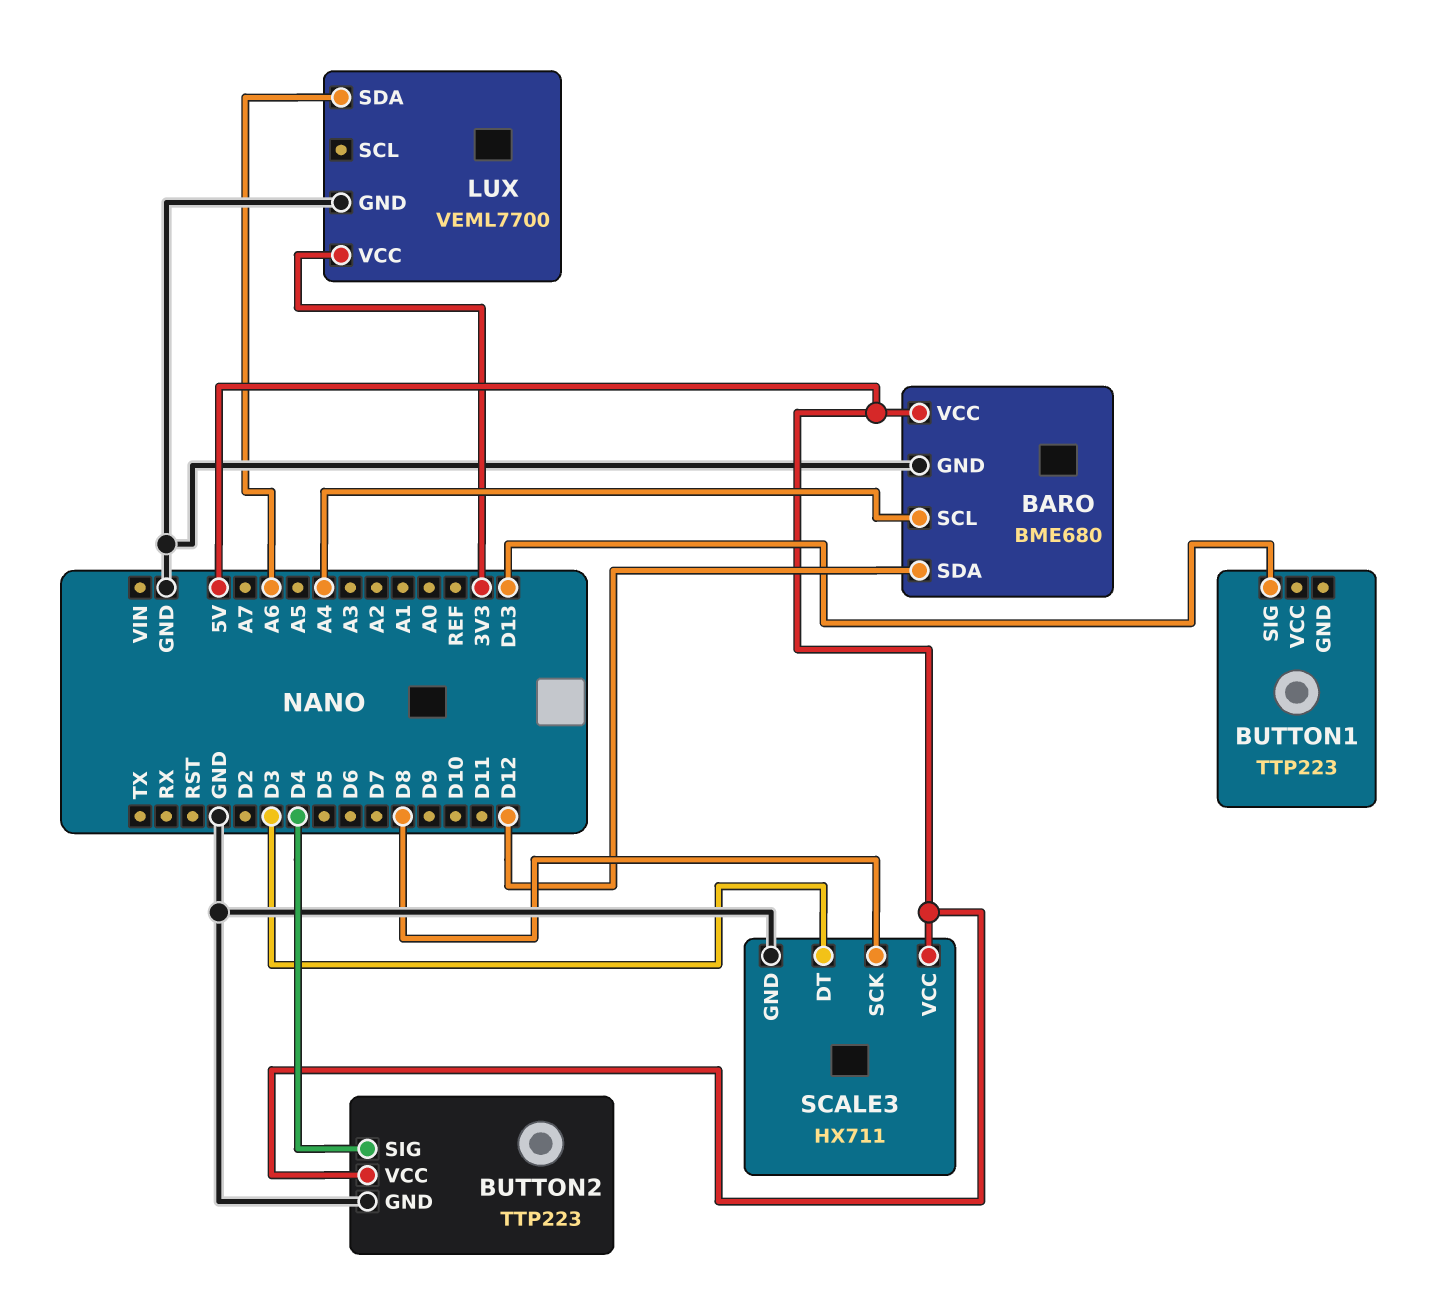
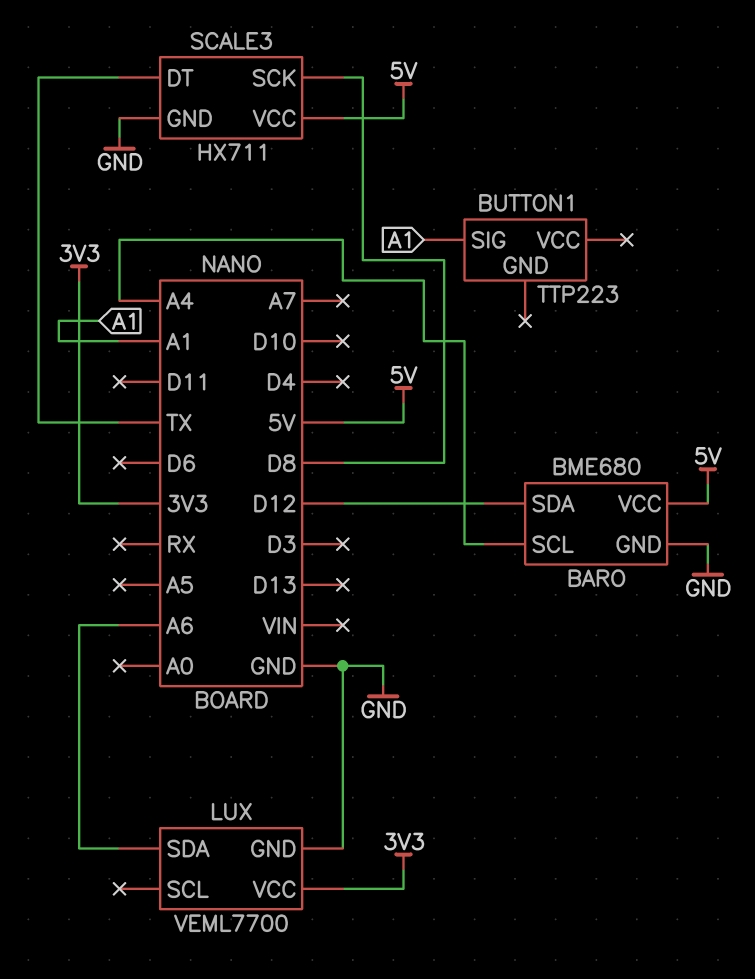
BUTTON1 pin SIG: D13 -> A1
BUTTON2: TTP223 -> none
BUTTON2 pin GND: GND -> none
BUTTON2 pin SIG: D4 -> none
BUTTON2 pin VCC: 5V -> none
SCALE3 pin DT: D3 -> TX

